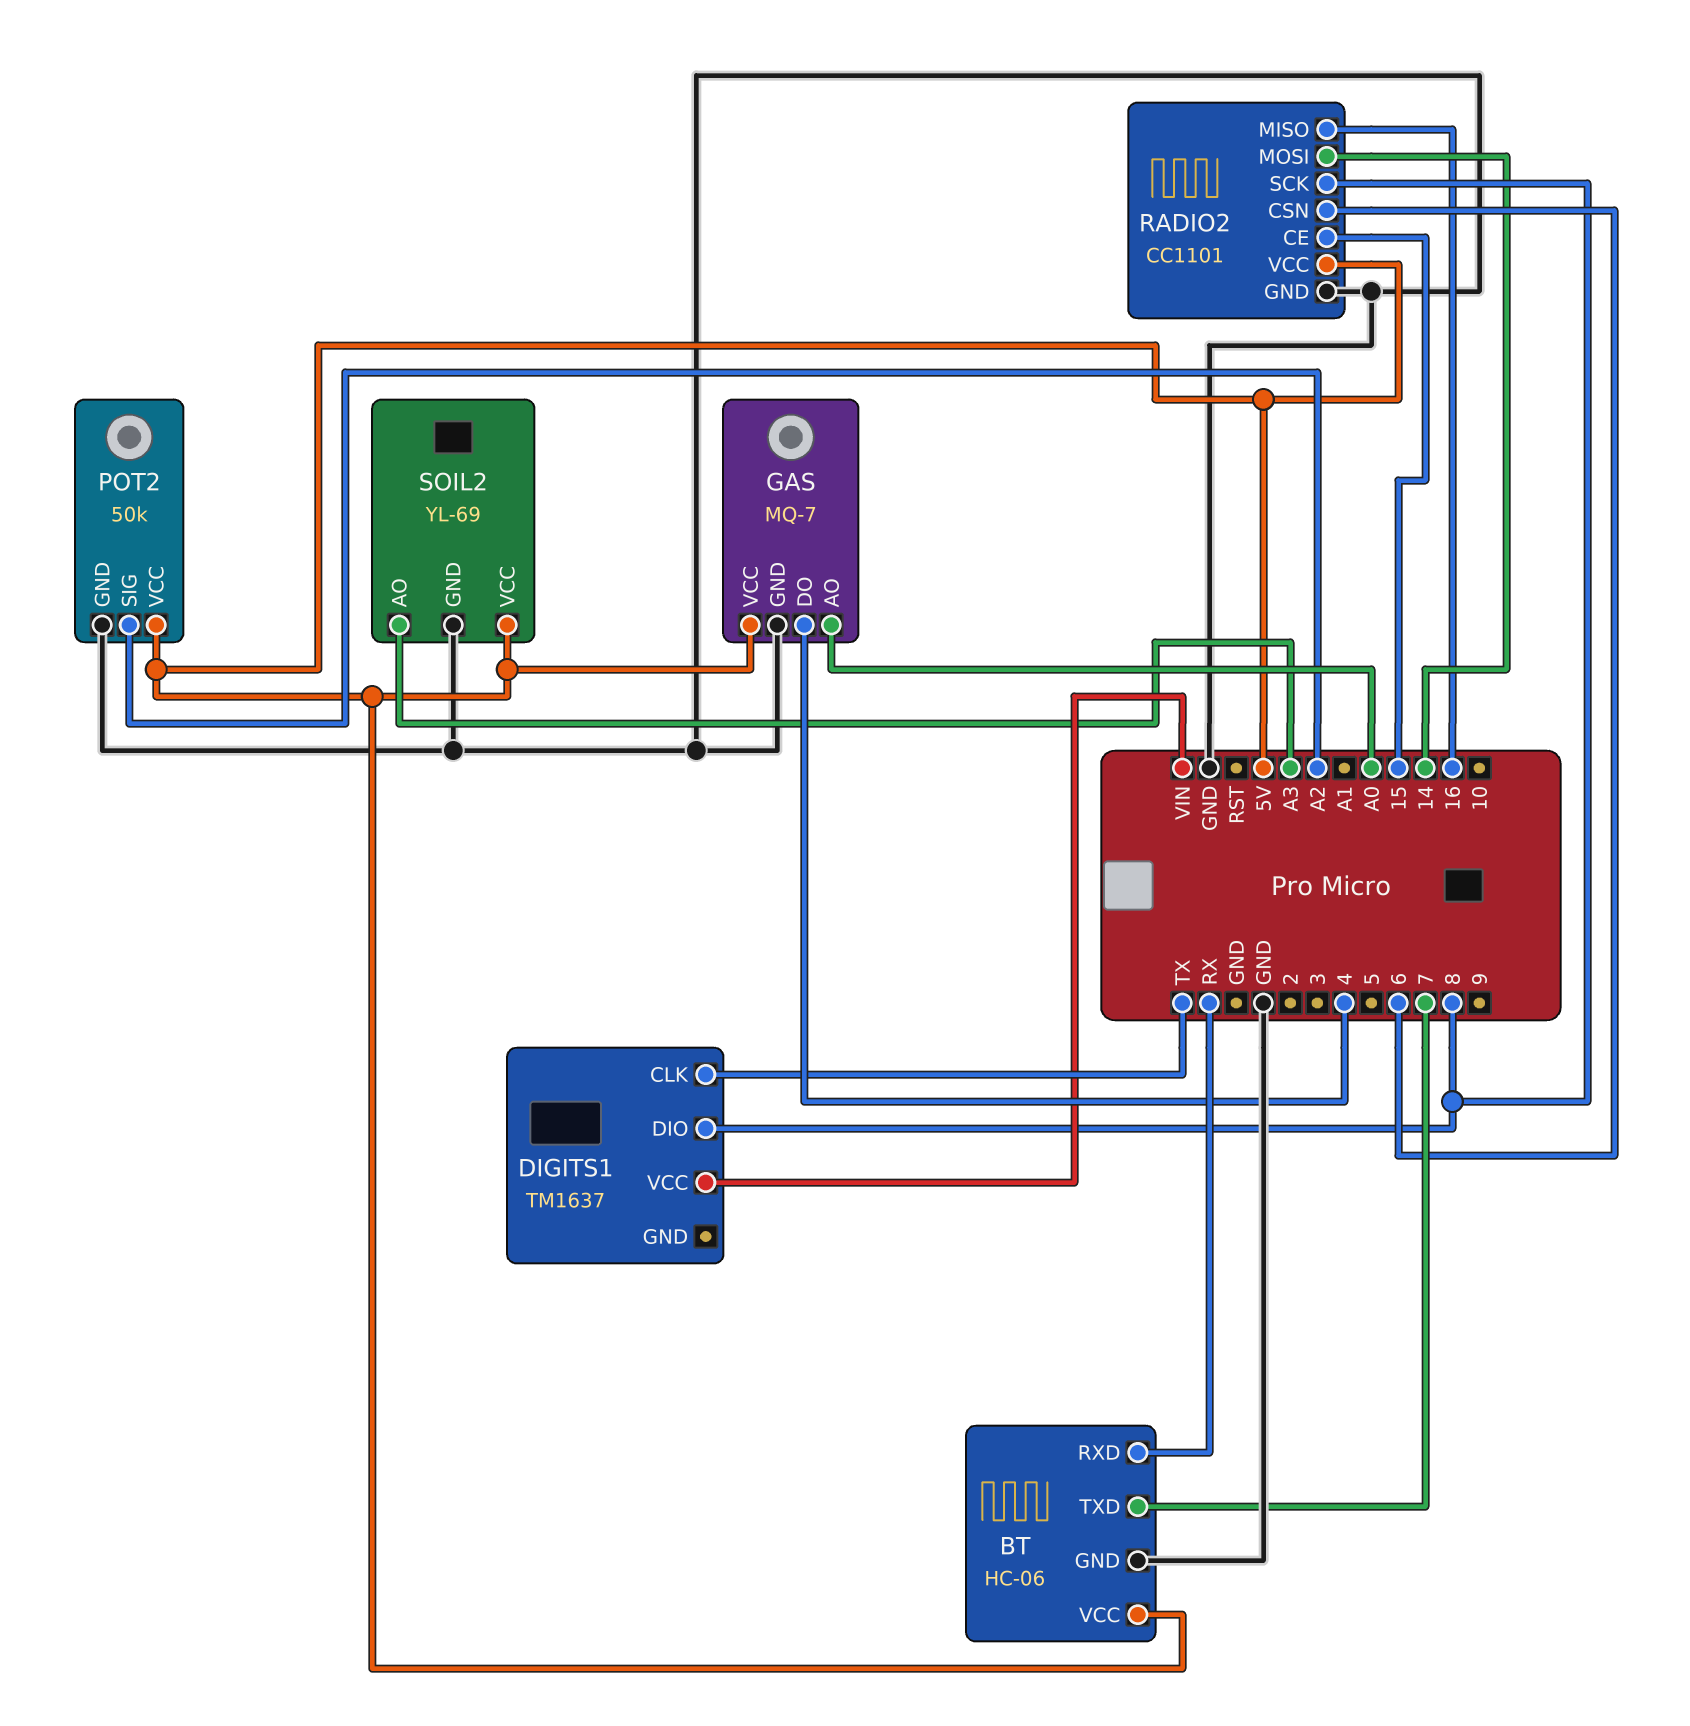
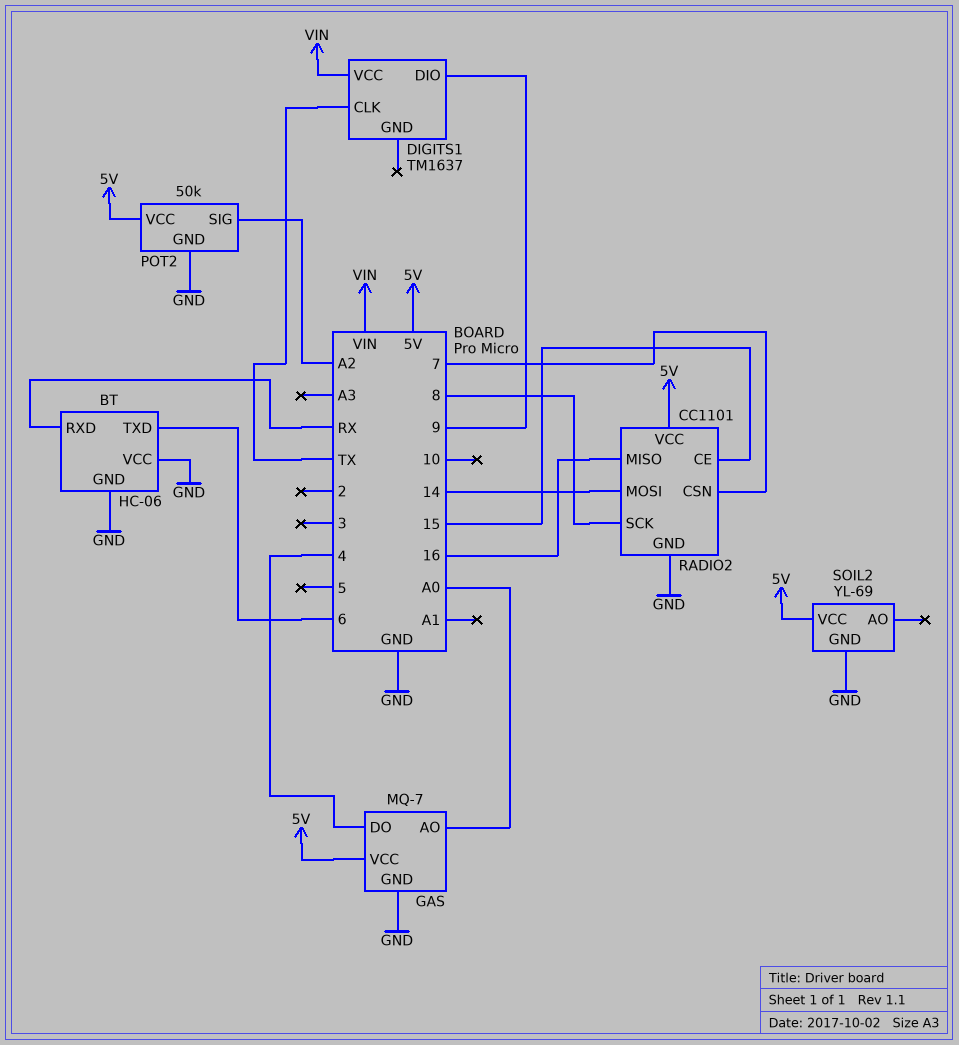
BT pin TXD: 7 -> 6
BT pin VCC: 5V -> GND
DIGITS1 pin DIO: 8 -> 9
RADIO2 pin CSN: 6 -> 7
SOIL2 pin AO: A3 -> none

